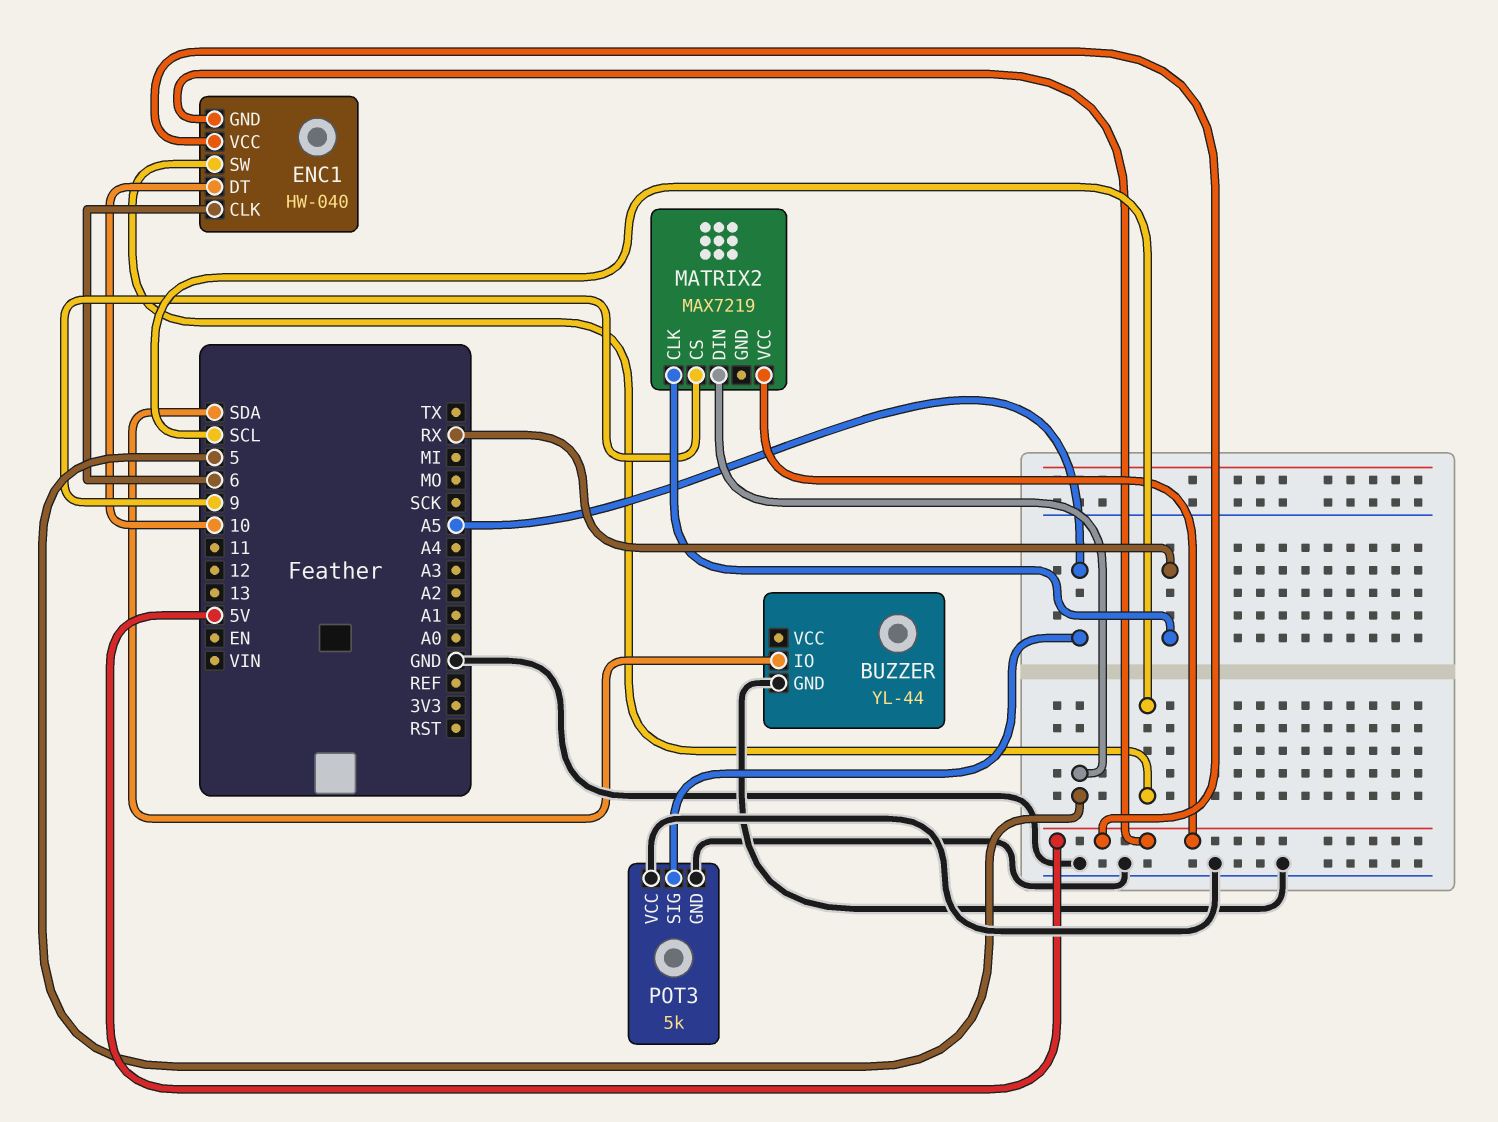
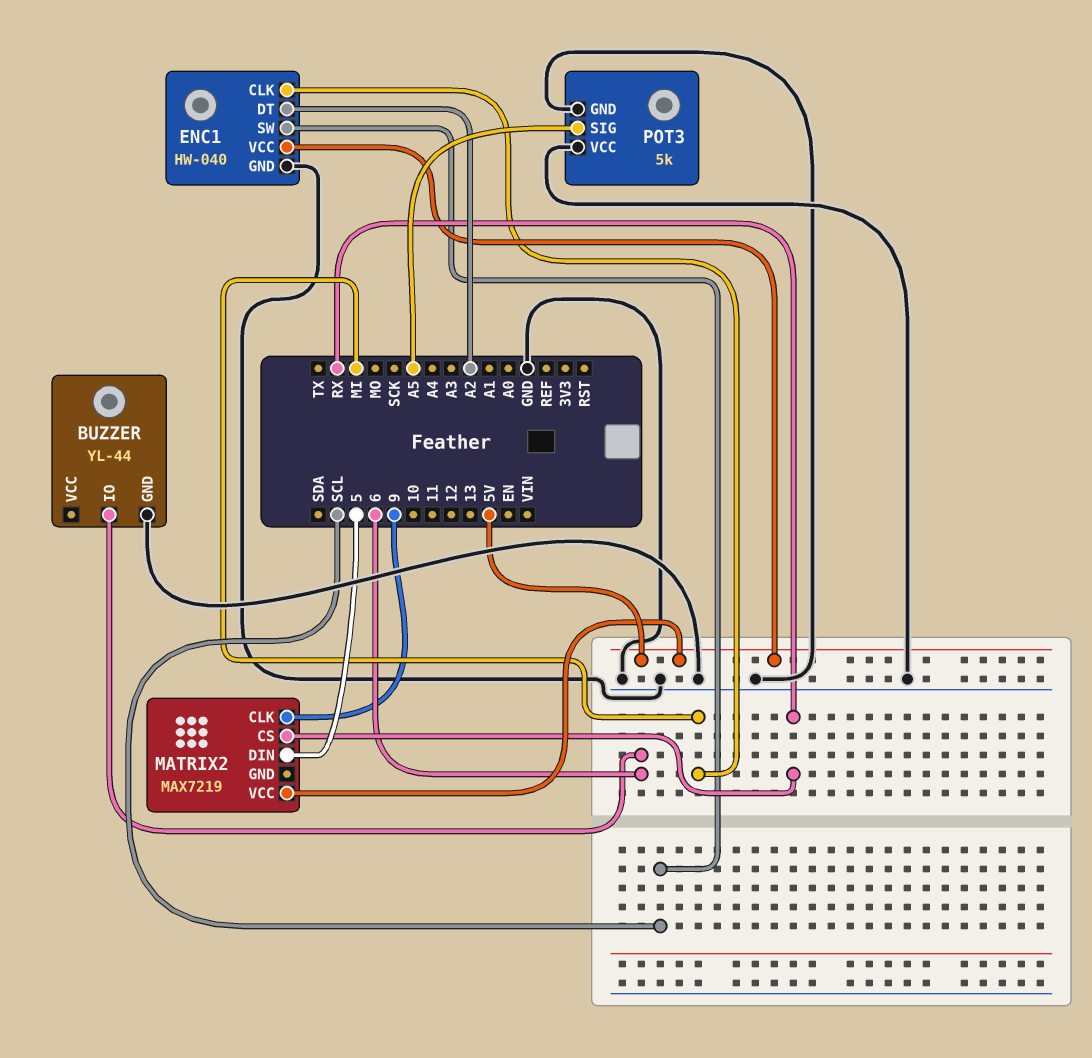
BUZZER pin IO: SDA -> 6
ENC1 pin CLK: 6 -> MI
ENC1 pin DT: 10 -> A2
ENC1 pin GND: 5V -> GND
MATRIX2 pin CLK: RX -> 9
MATRIX2 pin CS: 9 -> RX

